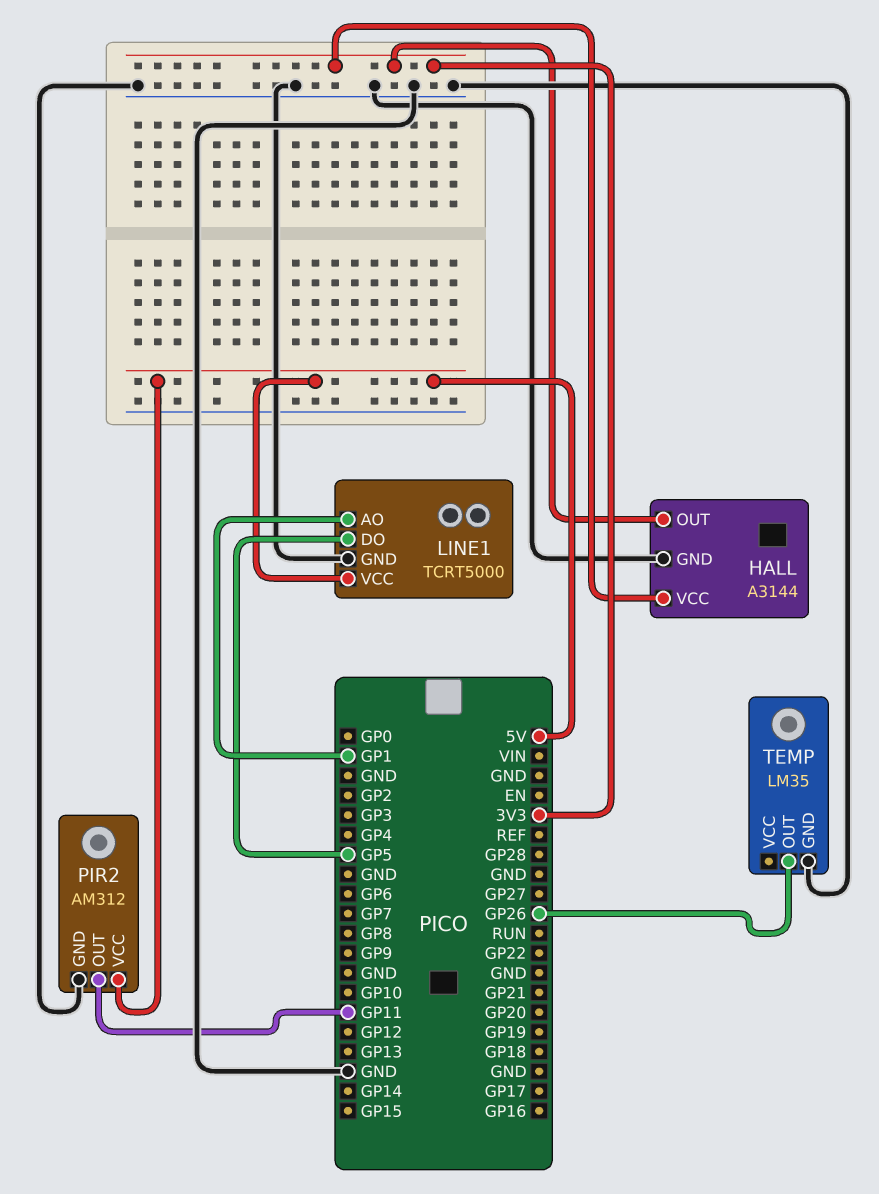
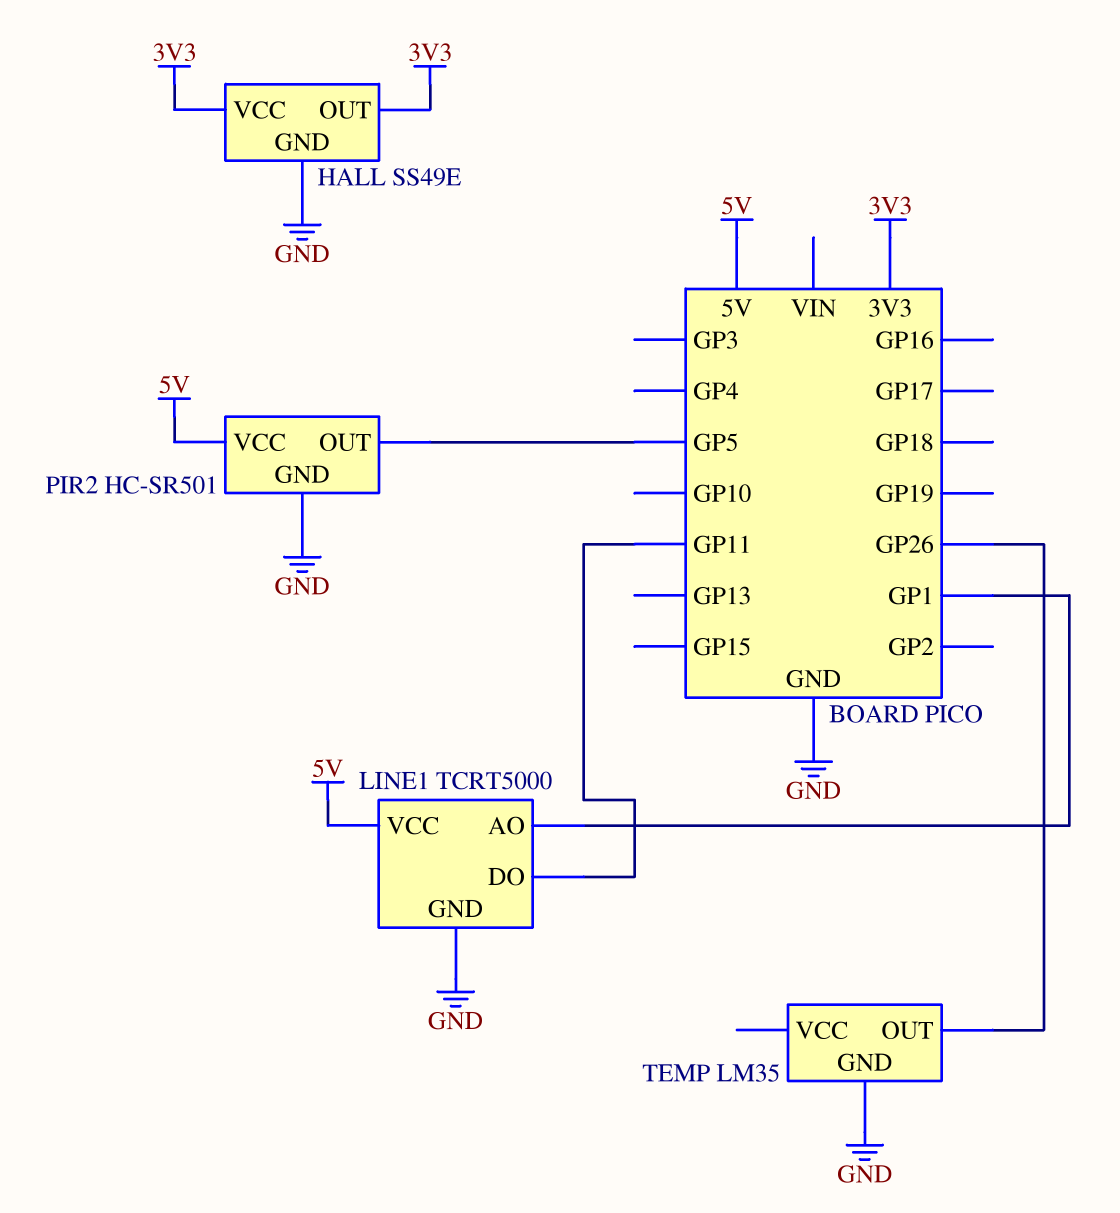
HALL: A3144 -> SS49E
LINE1 pin DO: GP5 -> GP11
PIR2: AM312 -> HC-SR501
PIR2 pin OUT: GP11 -> GP5

